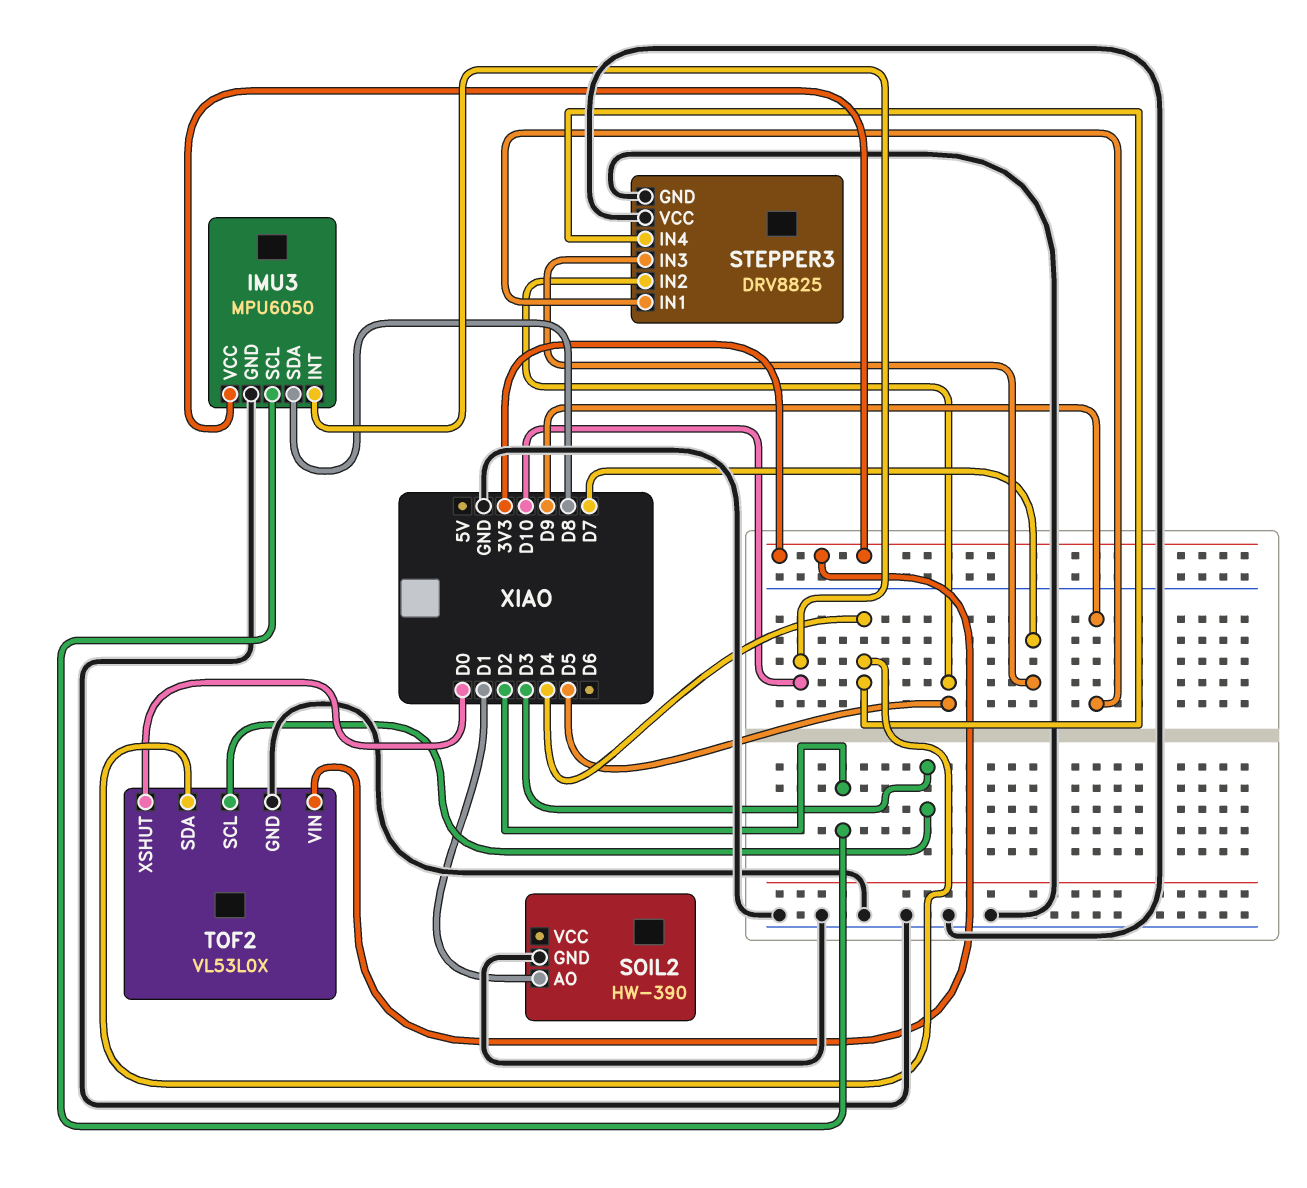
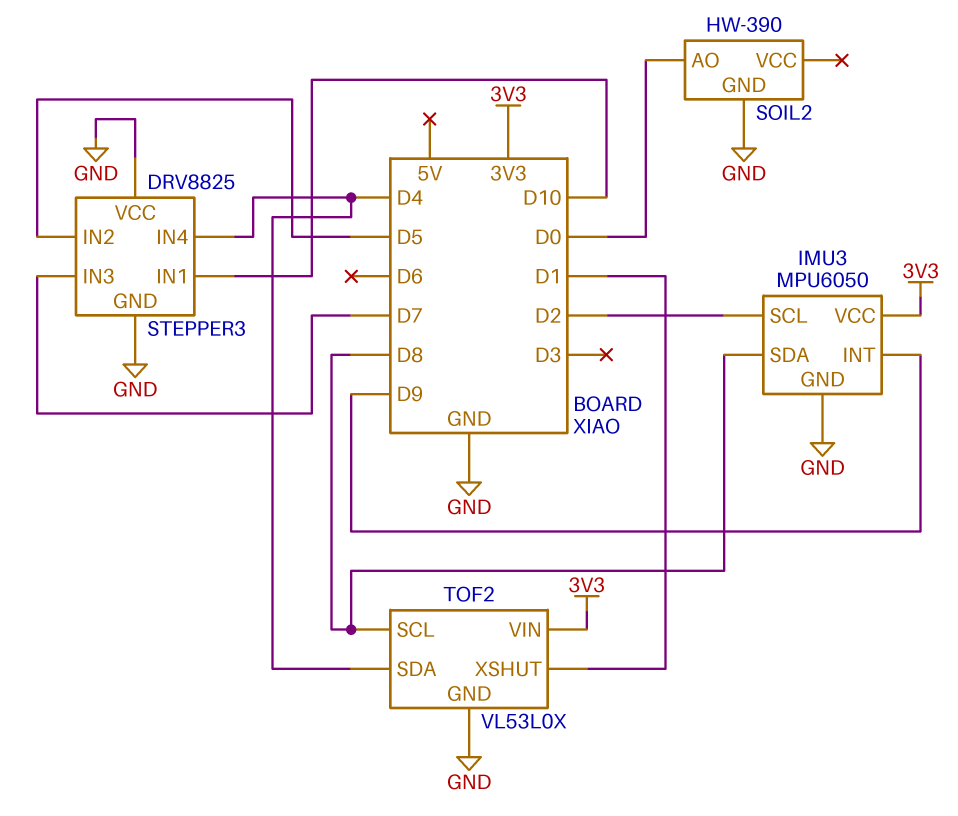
IMU3 pin INT: D10 -> D9
SOIL2 pin AO: D1 -> D0
STEPPER3 pin IN1: D9 -> D10
TOF2 pin SCL: D3 -> D8
TOF2 pin XSHUT: D0 -> D1

